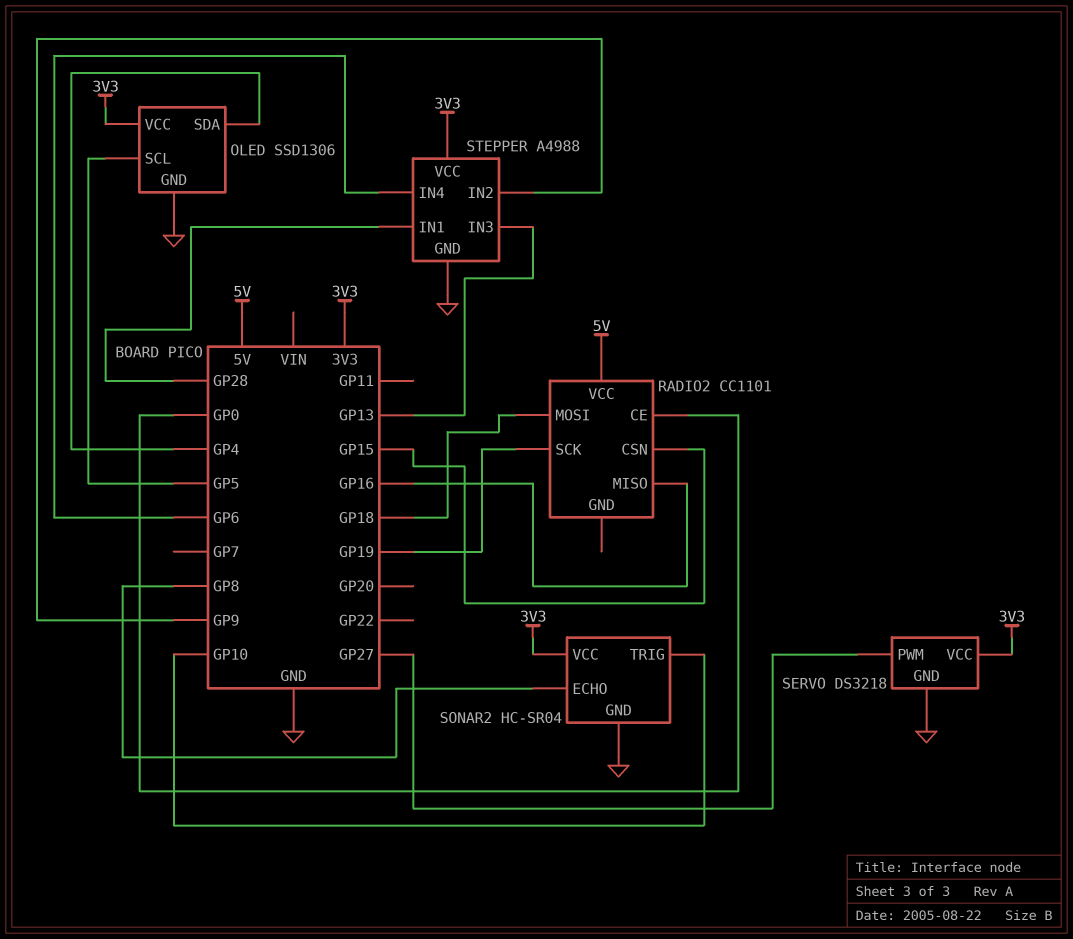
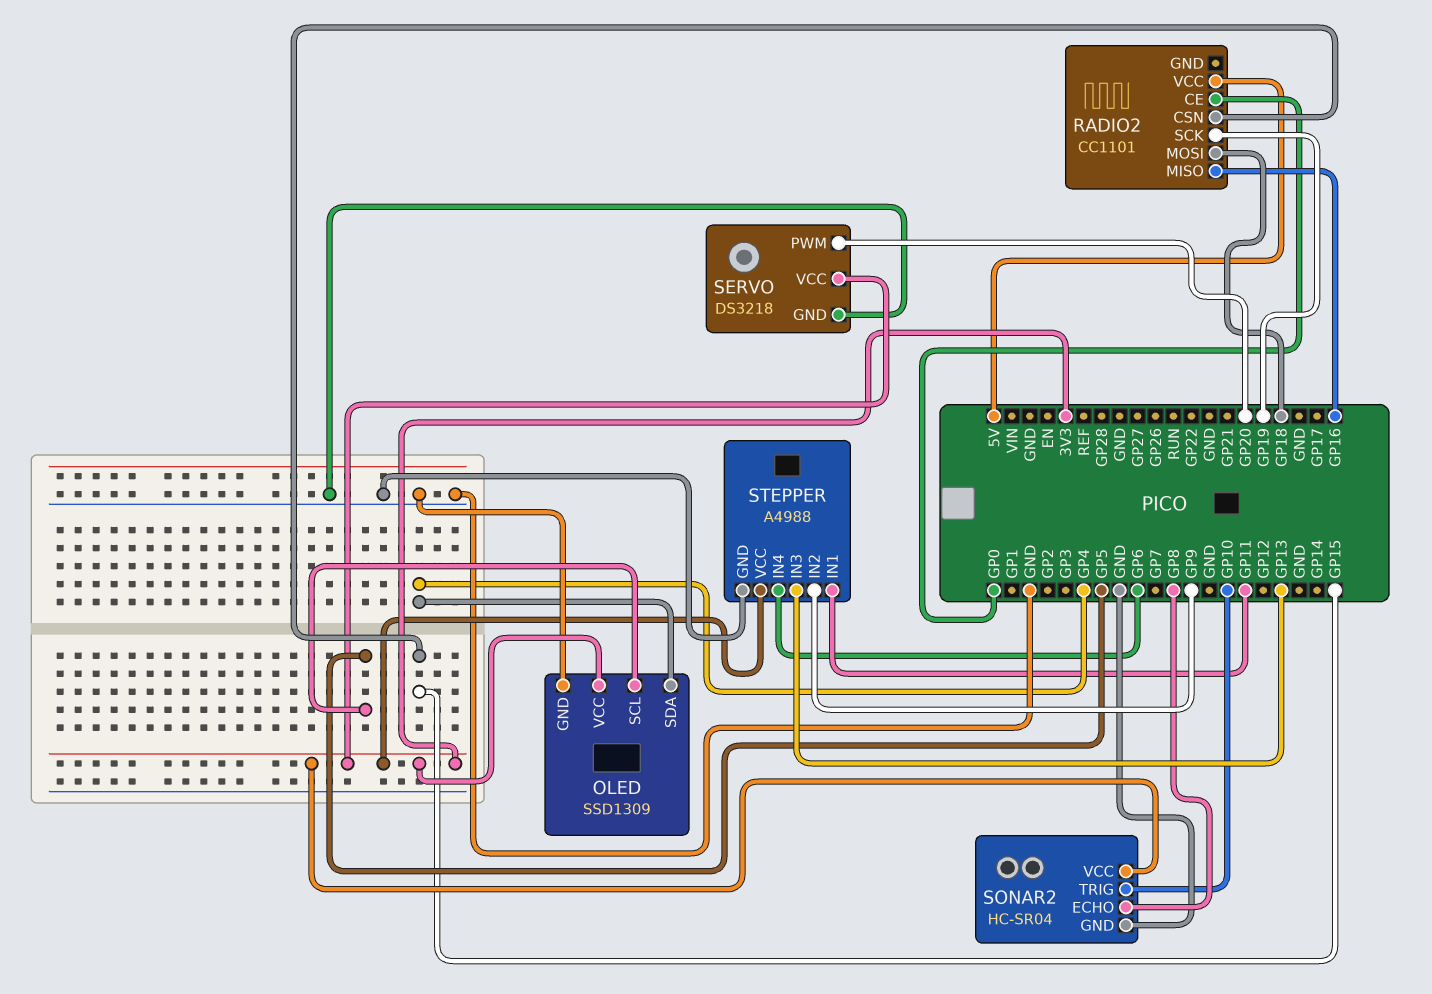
OLED: SSD1306 -> SSD1309
SERVO pin PWM: GP27 -> GP20
STEPPER pin IN1: GP28 -> GP11

